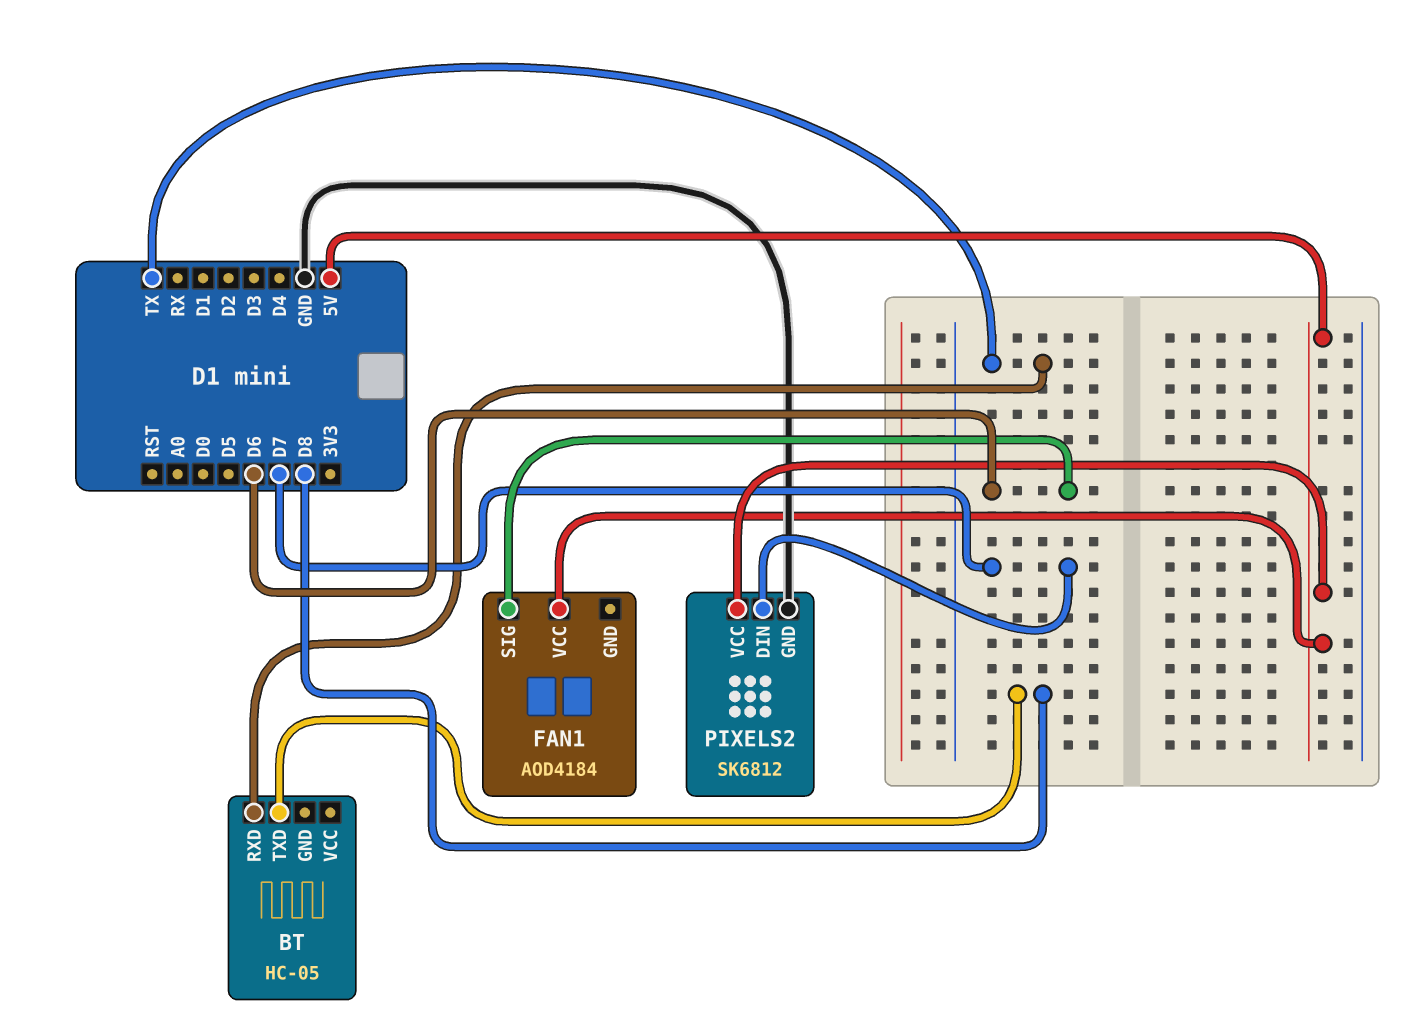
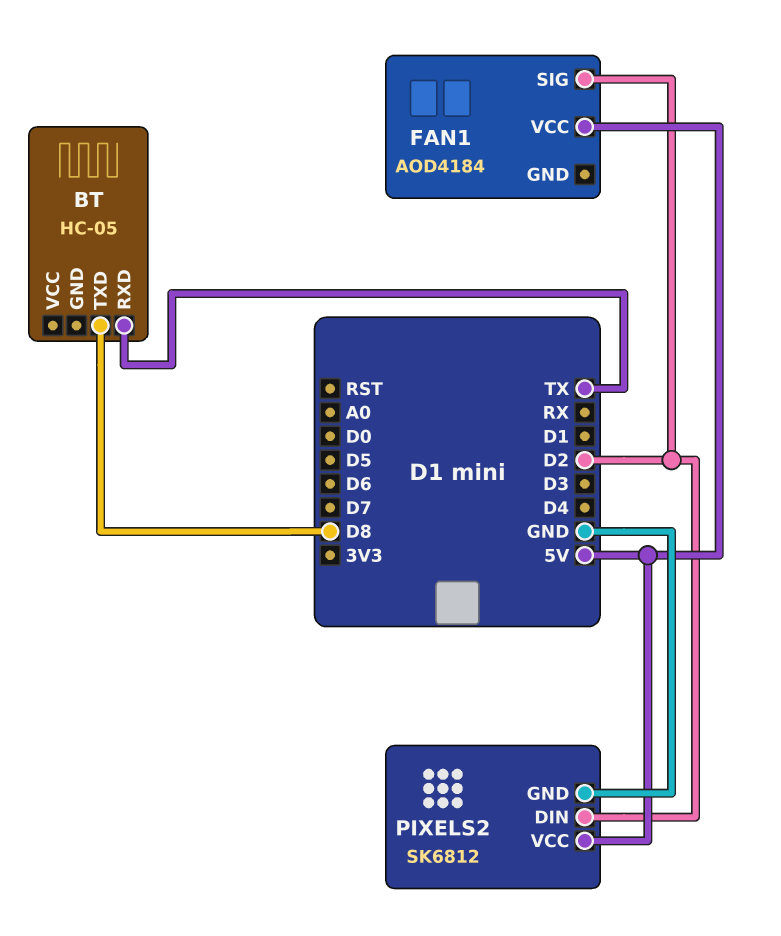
FAN1 pin SIG: D6 -> D2
PIXELS2 pin DIN: D7 -> D2

